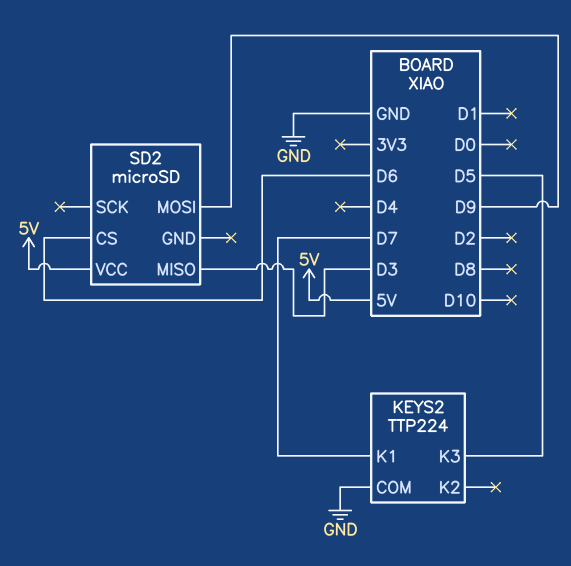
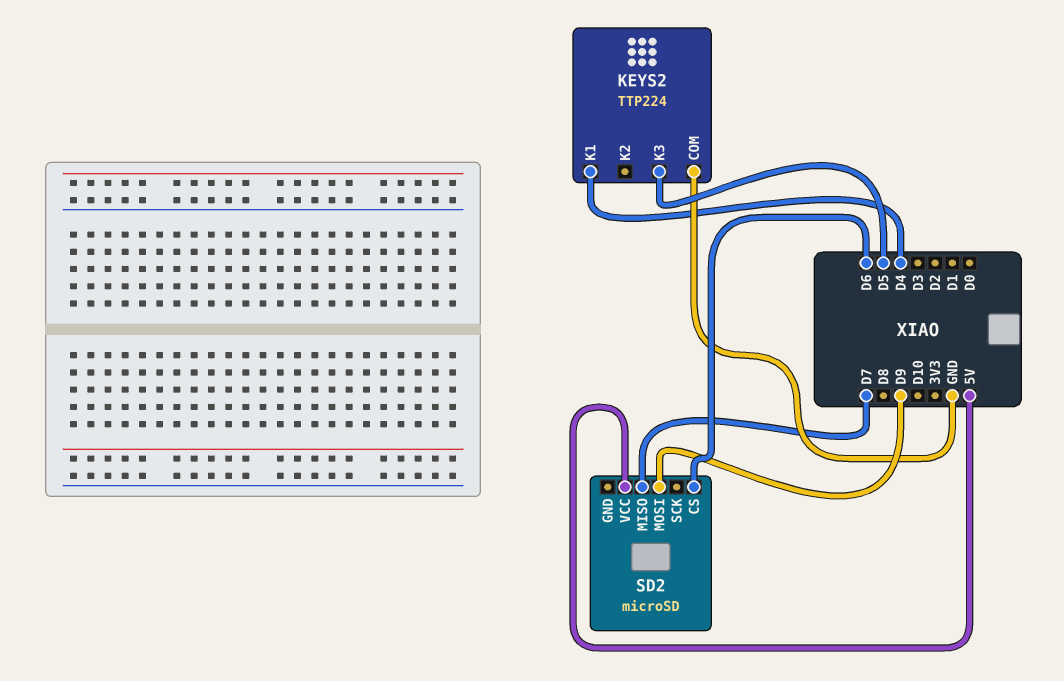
KEYS2 pin K1: D7 -> D4
SD2 pin MISO: D3 -> D7

